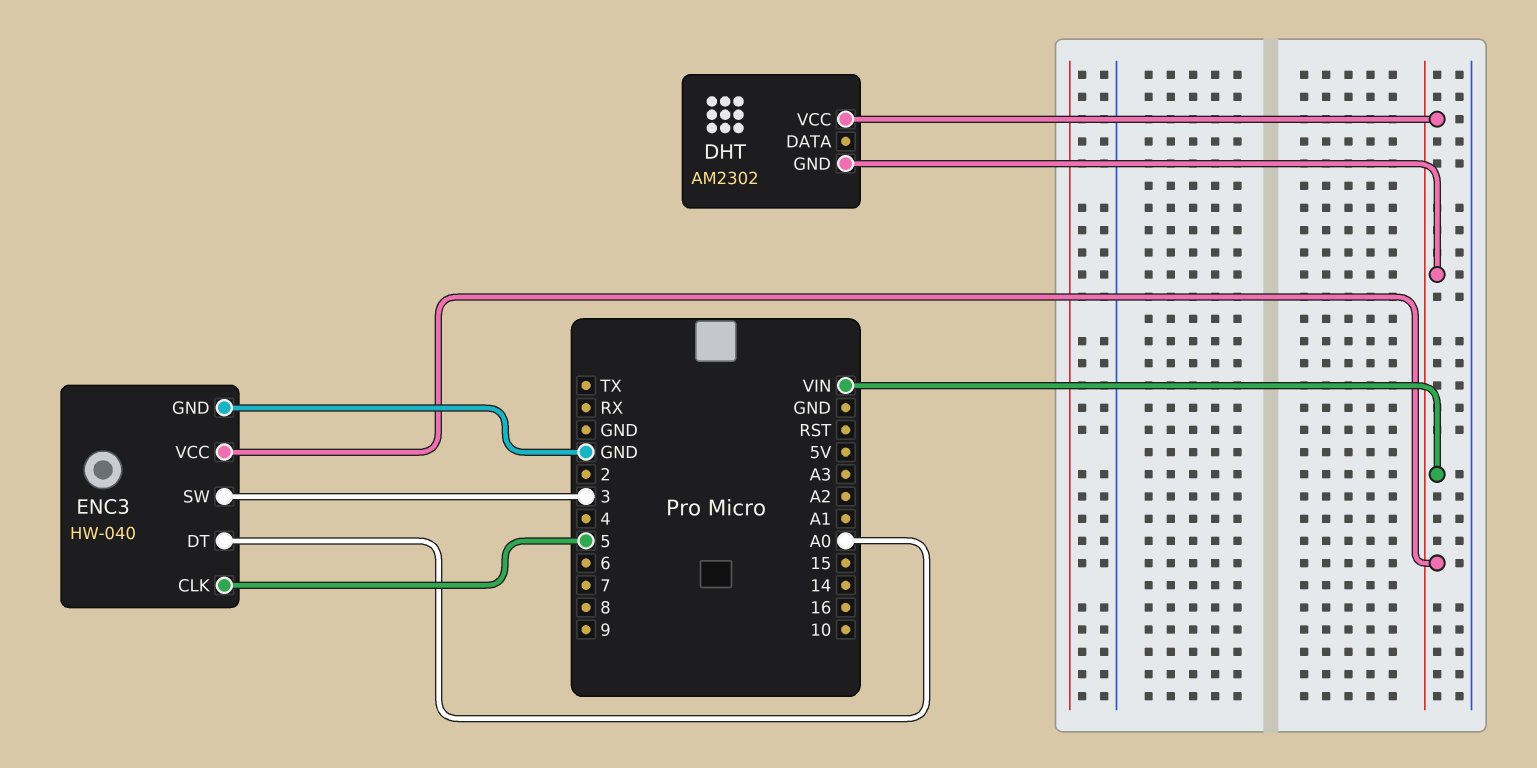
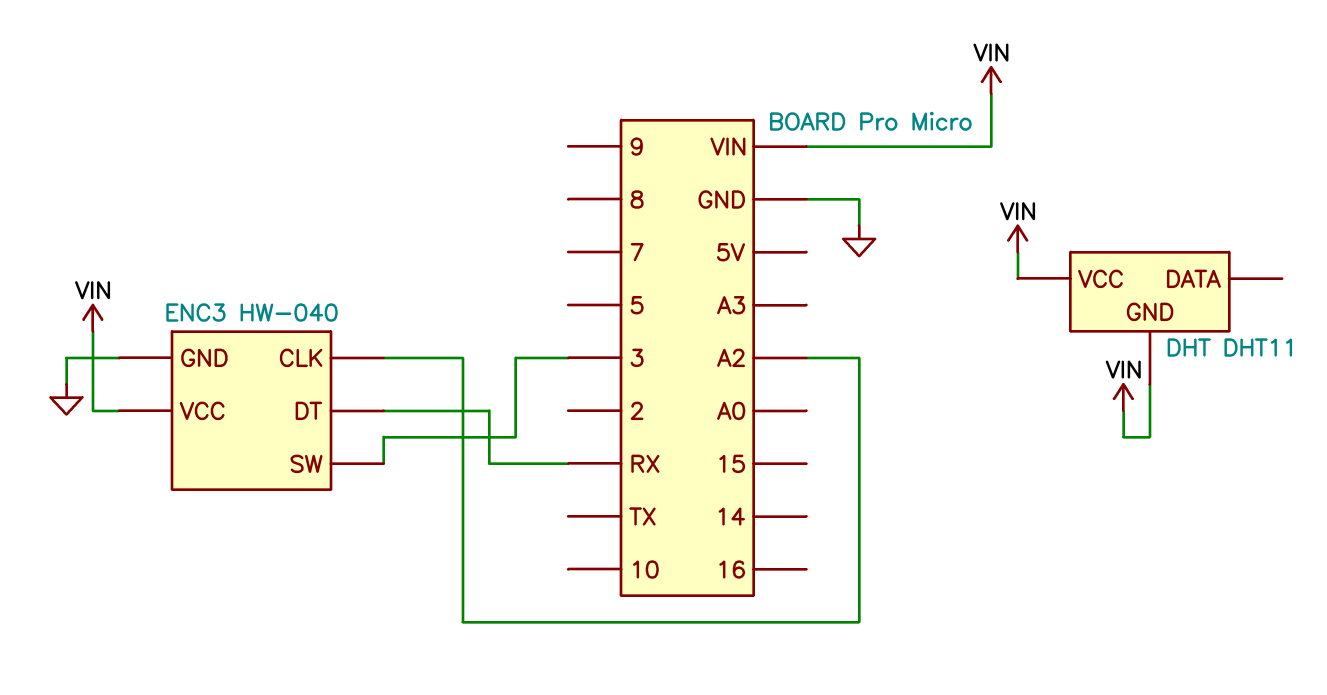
DHT: AM2302 -> DHT11
ENC3 pin CLK: 5 -> A2
ENC3 pin DT: A0 -> RX

